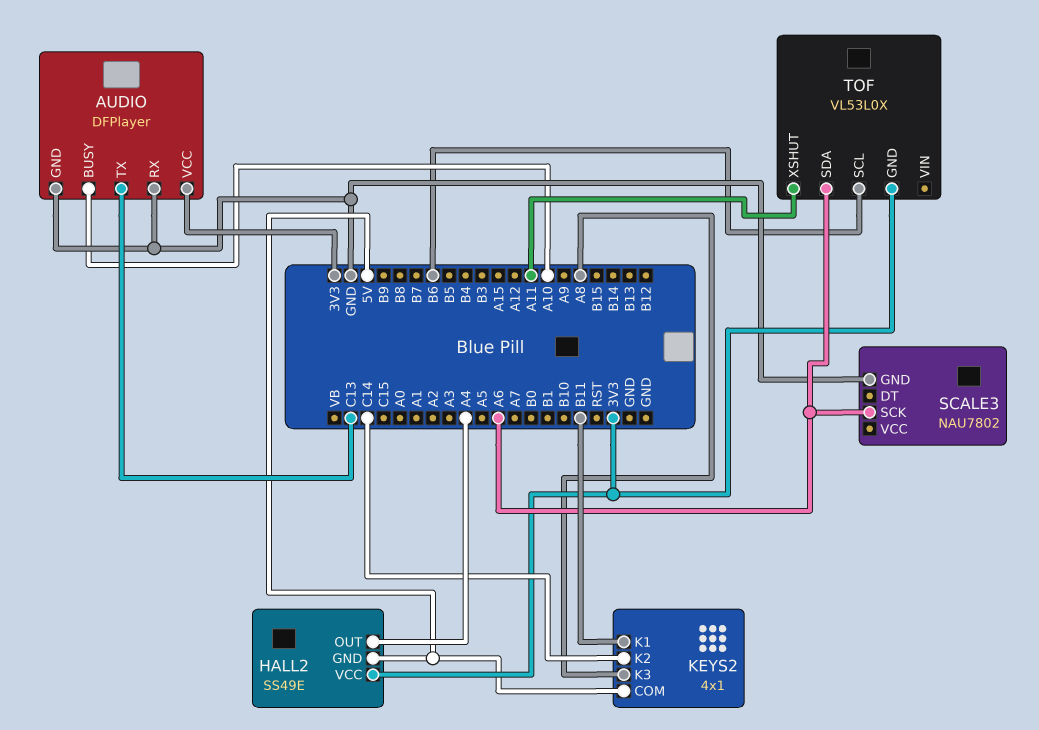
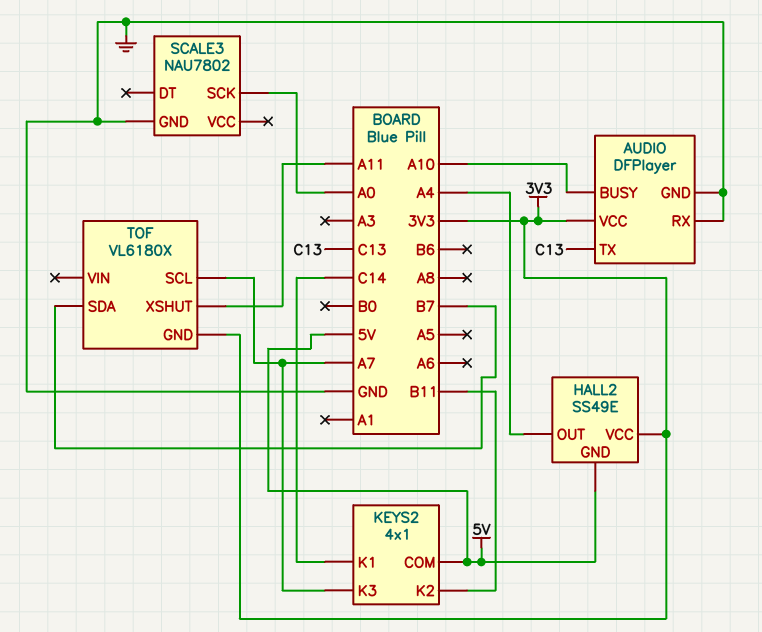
KEYS2 pin K1: B11 -> C14
KEYS2 pin K2: C14 -> B11
KEYS2 pin K3: A8 -> A7
SCALE3 pin SCK: A6 -> A0
TOF: VL53L0X -> VL6180X
TOF pin SCL: B6 -> A7
TOF pin SDA: A6 -> B7

